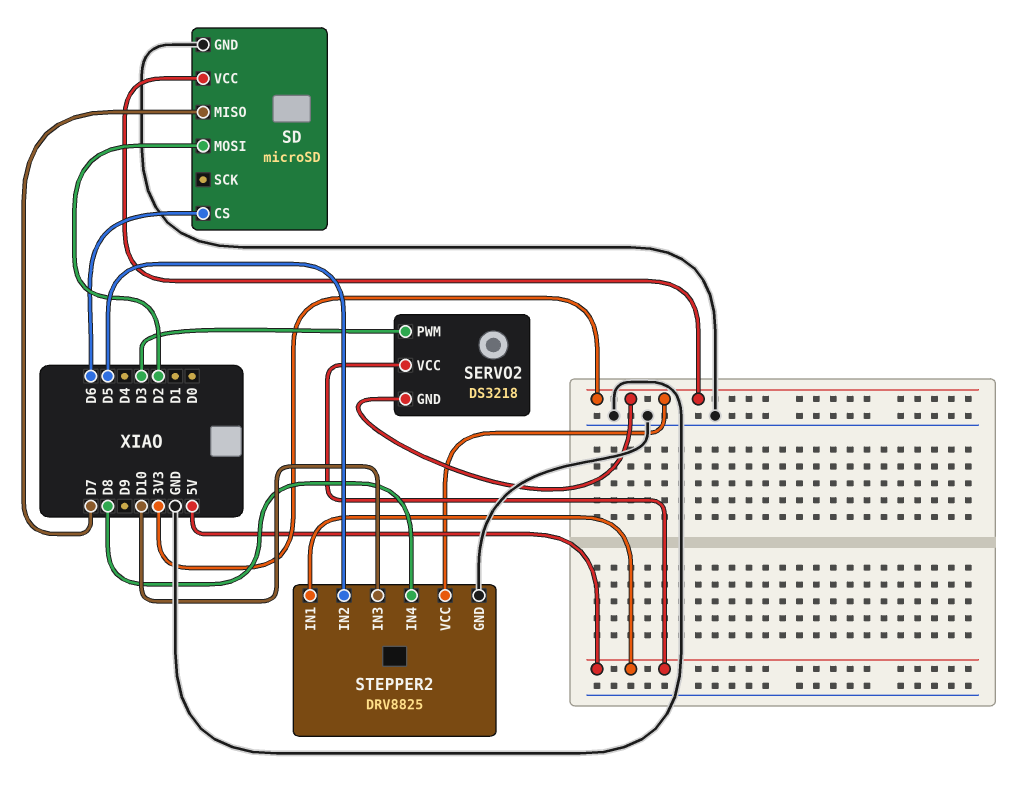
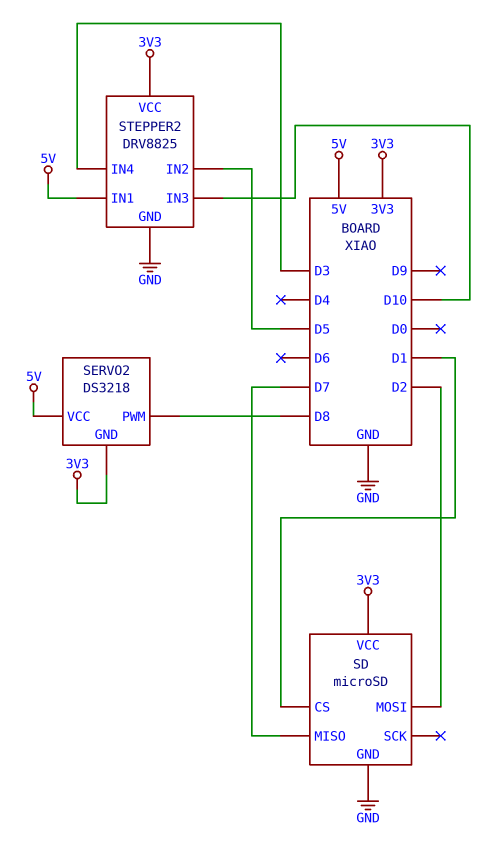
SD pin CS: D6 -> D1
SERVO2 pin PWM: D3 -> D8
STEPPER2 pin IN4: D8 -> D3

